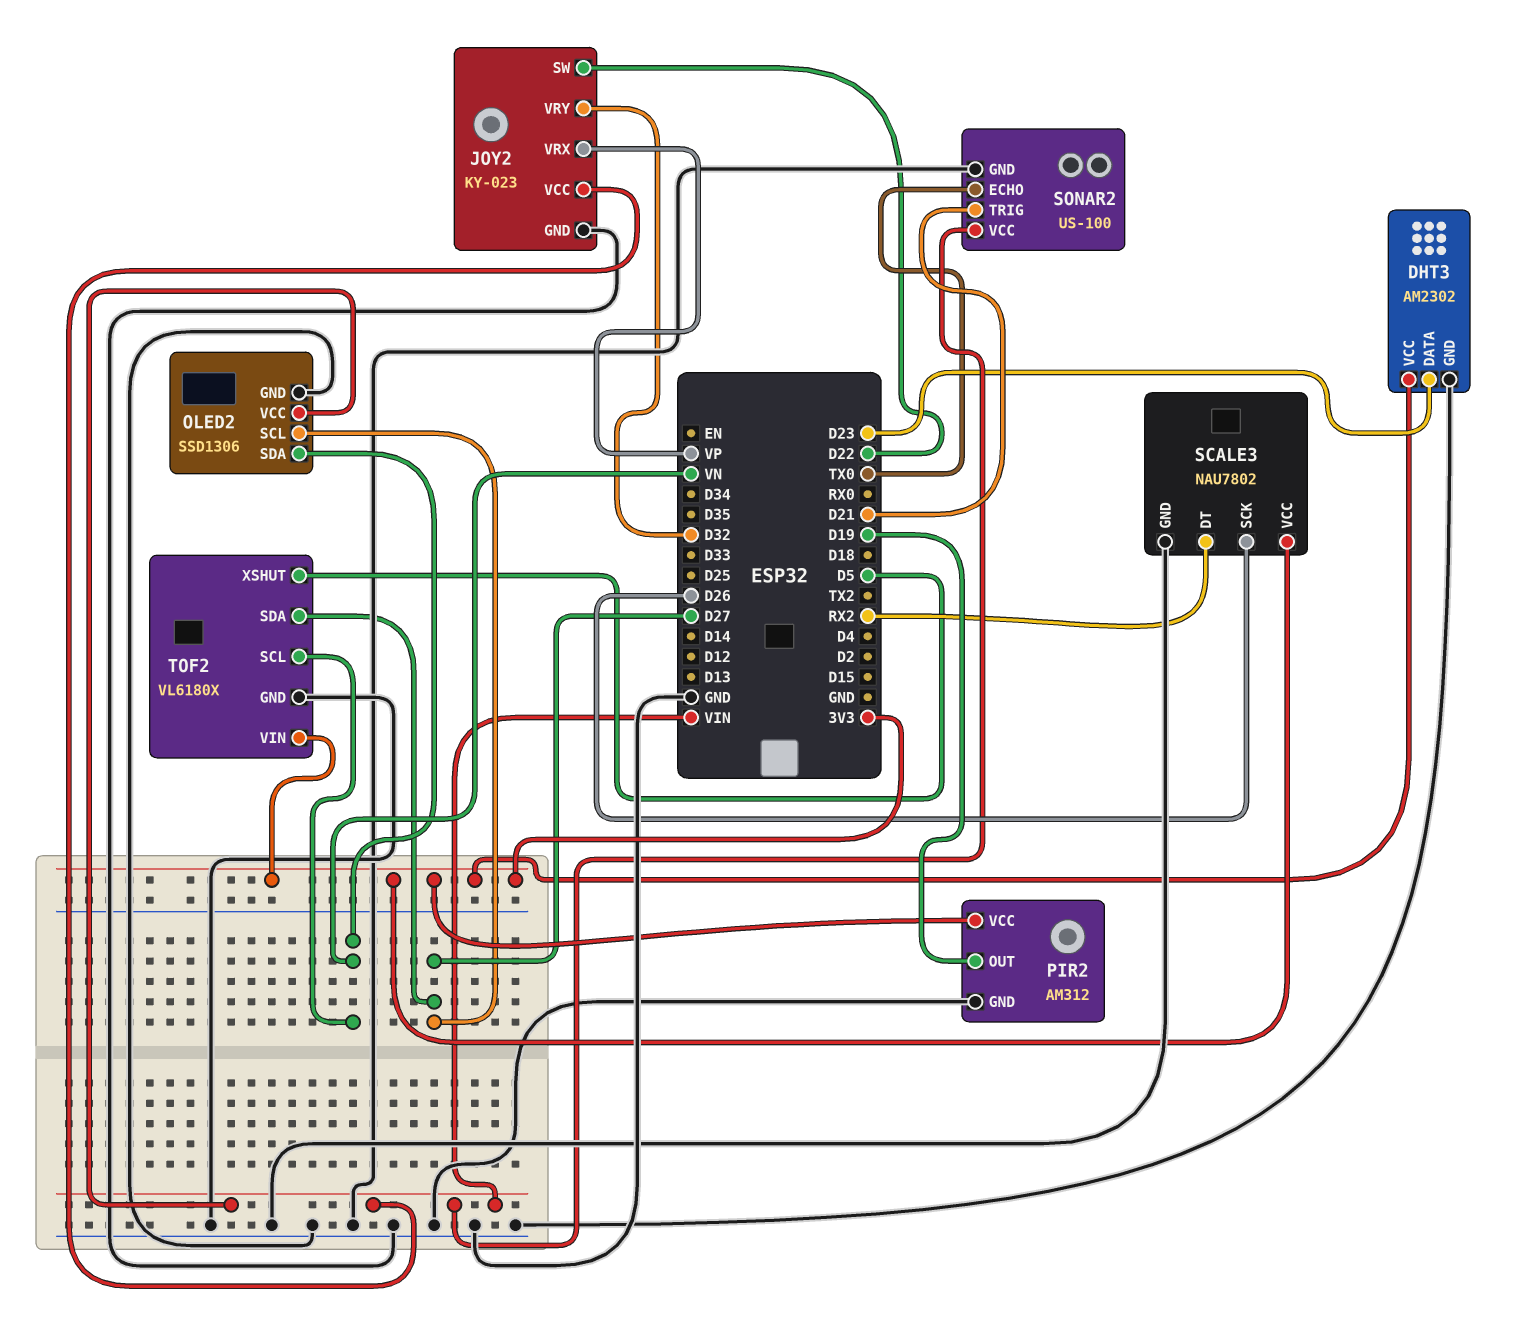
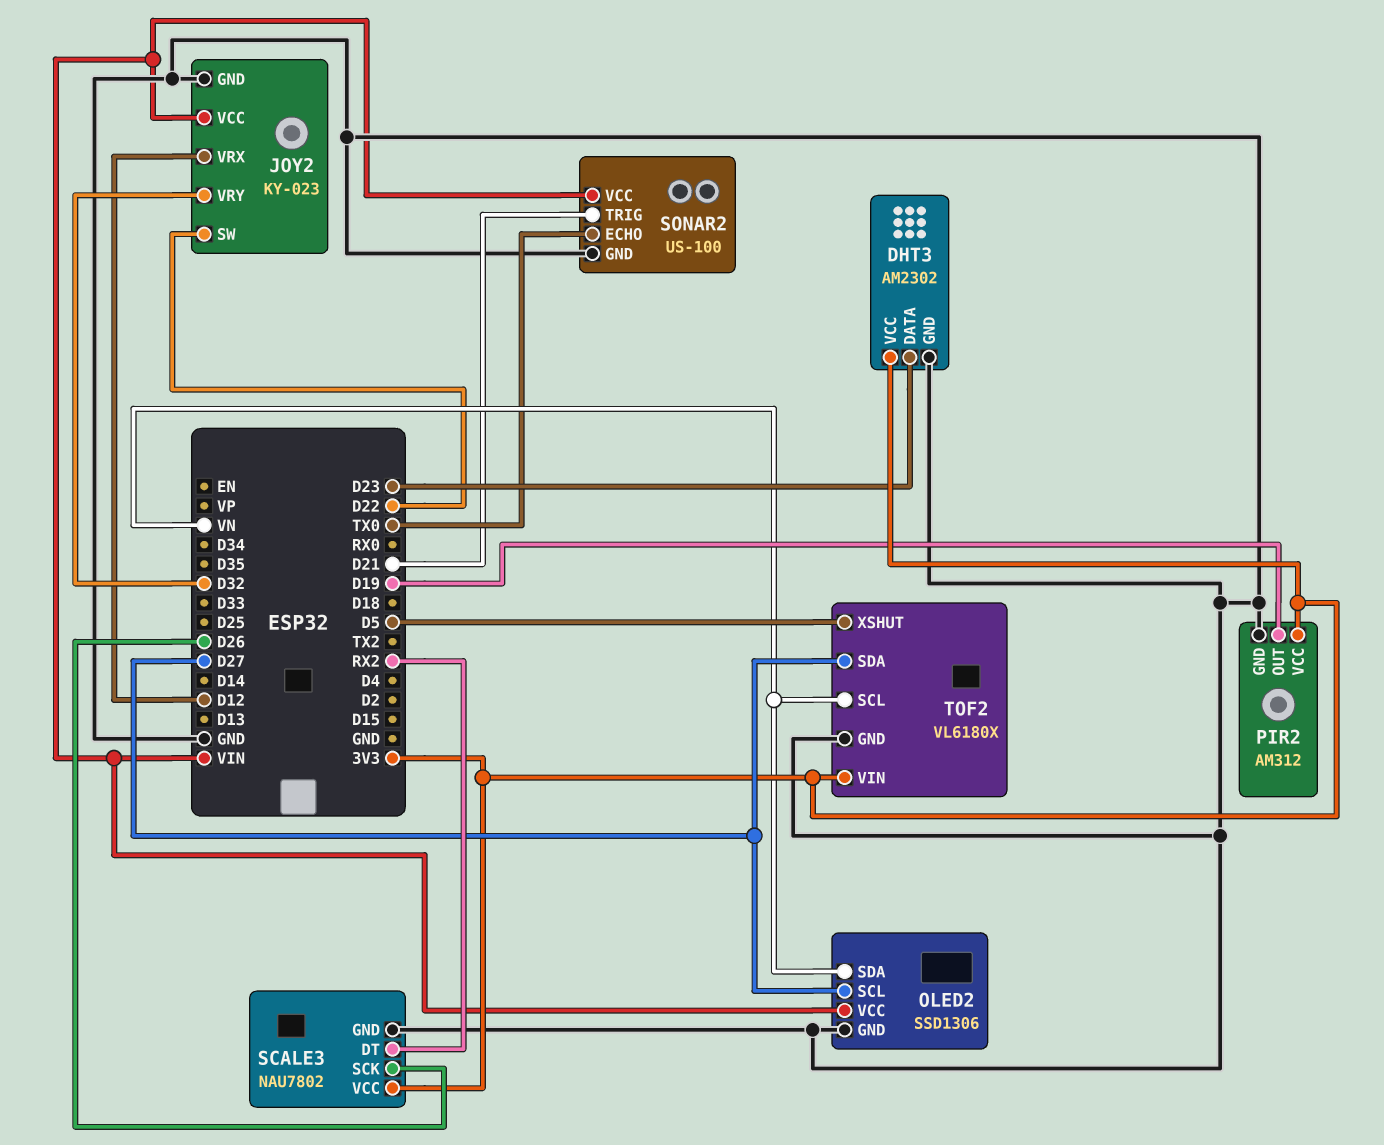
JOY2 pin VRX: VP -> D12

